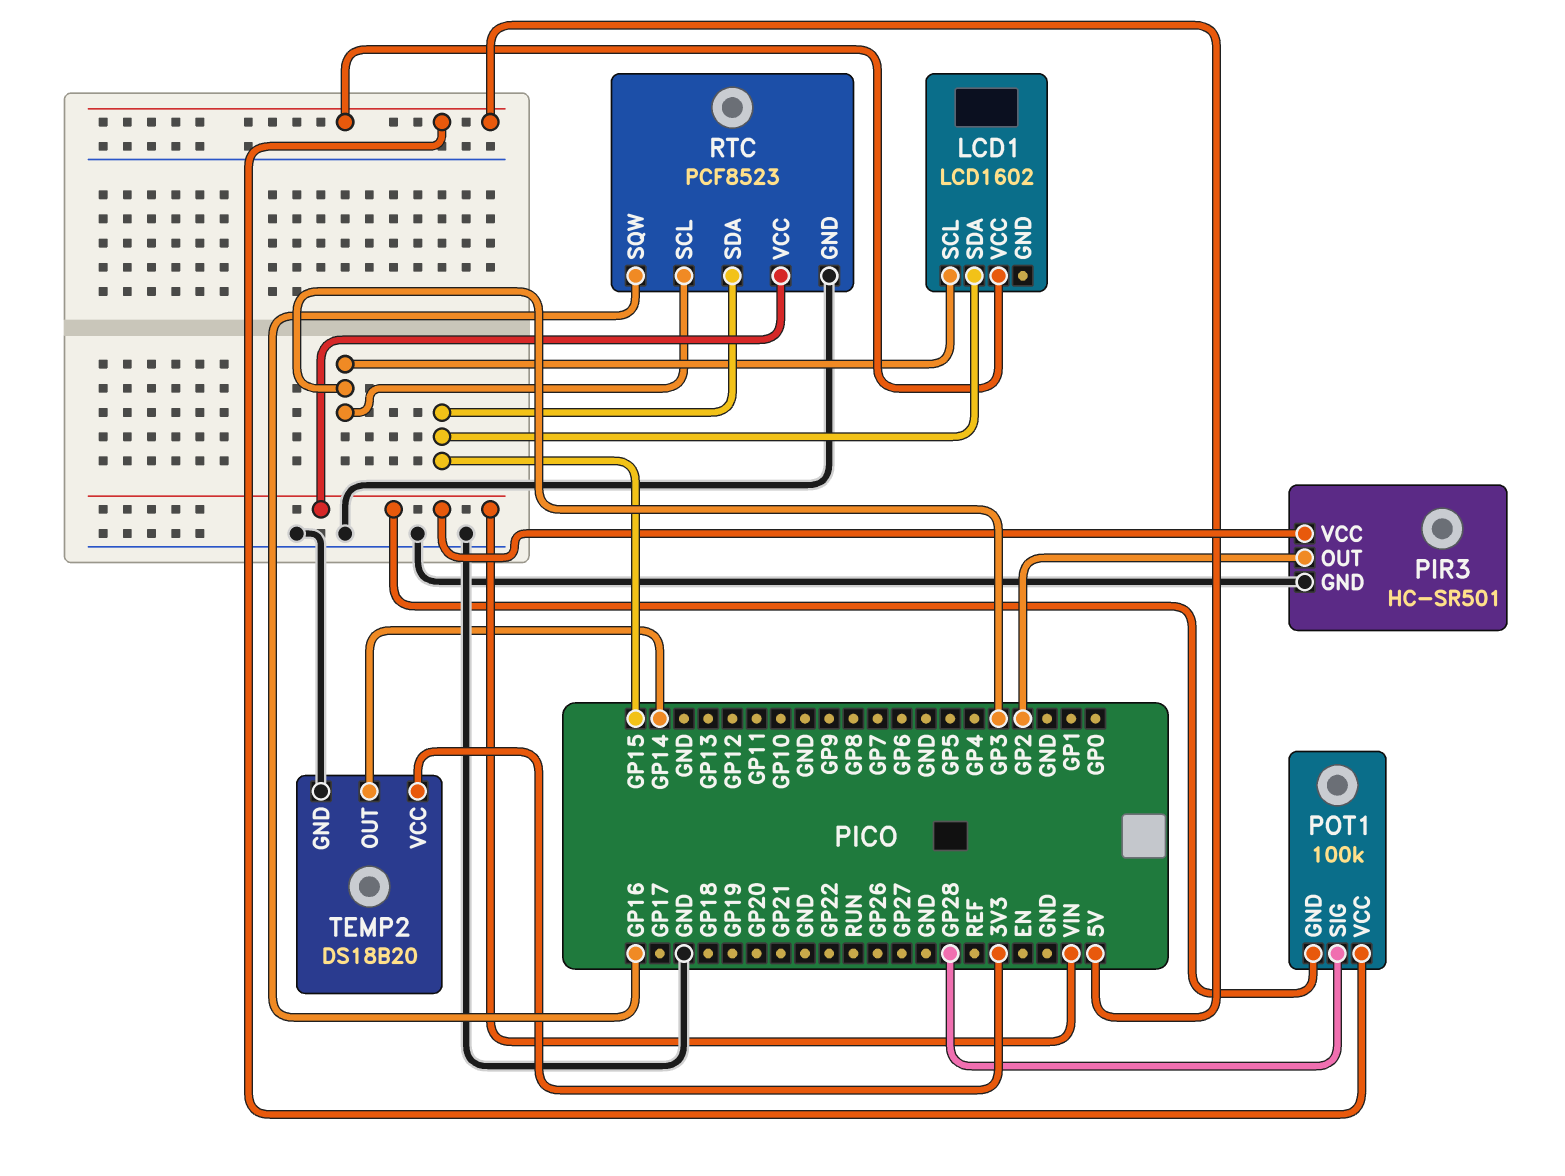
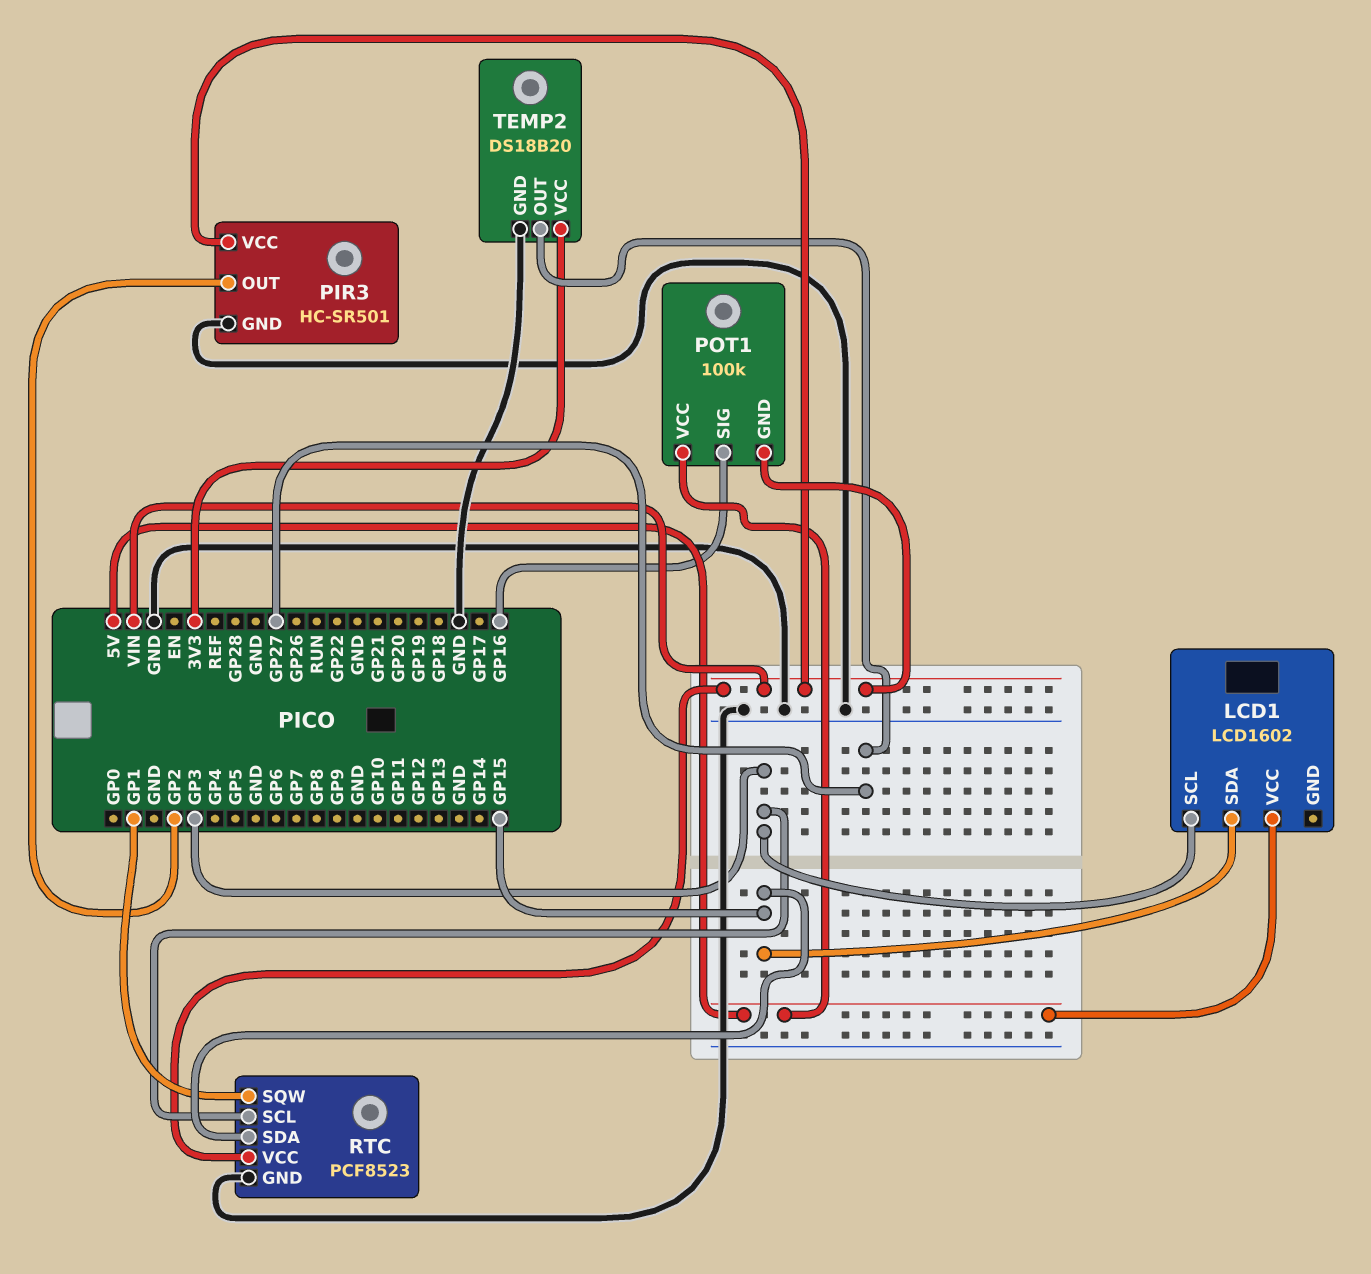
POT1 pin SIG: GP28 -> GP16
RTC pin SQW: GP16 -> GP1
TEMP2 pin OUT: GP14 -> GP27

